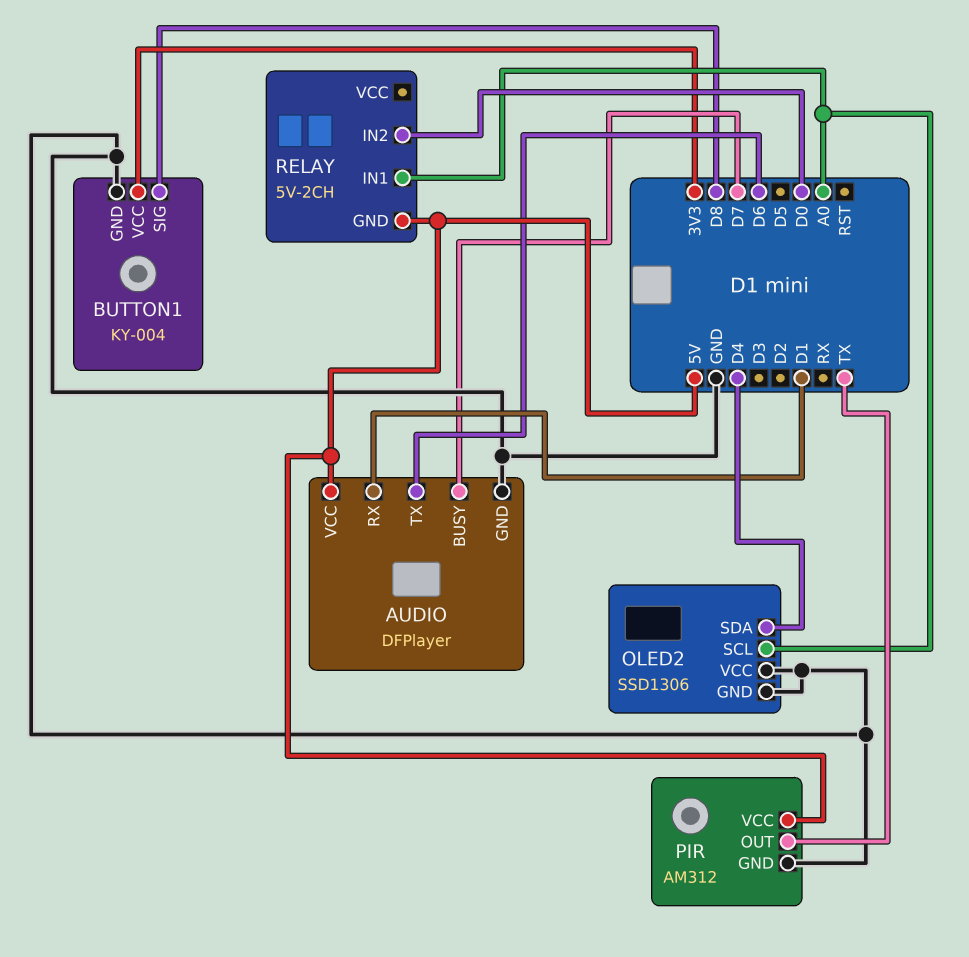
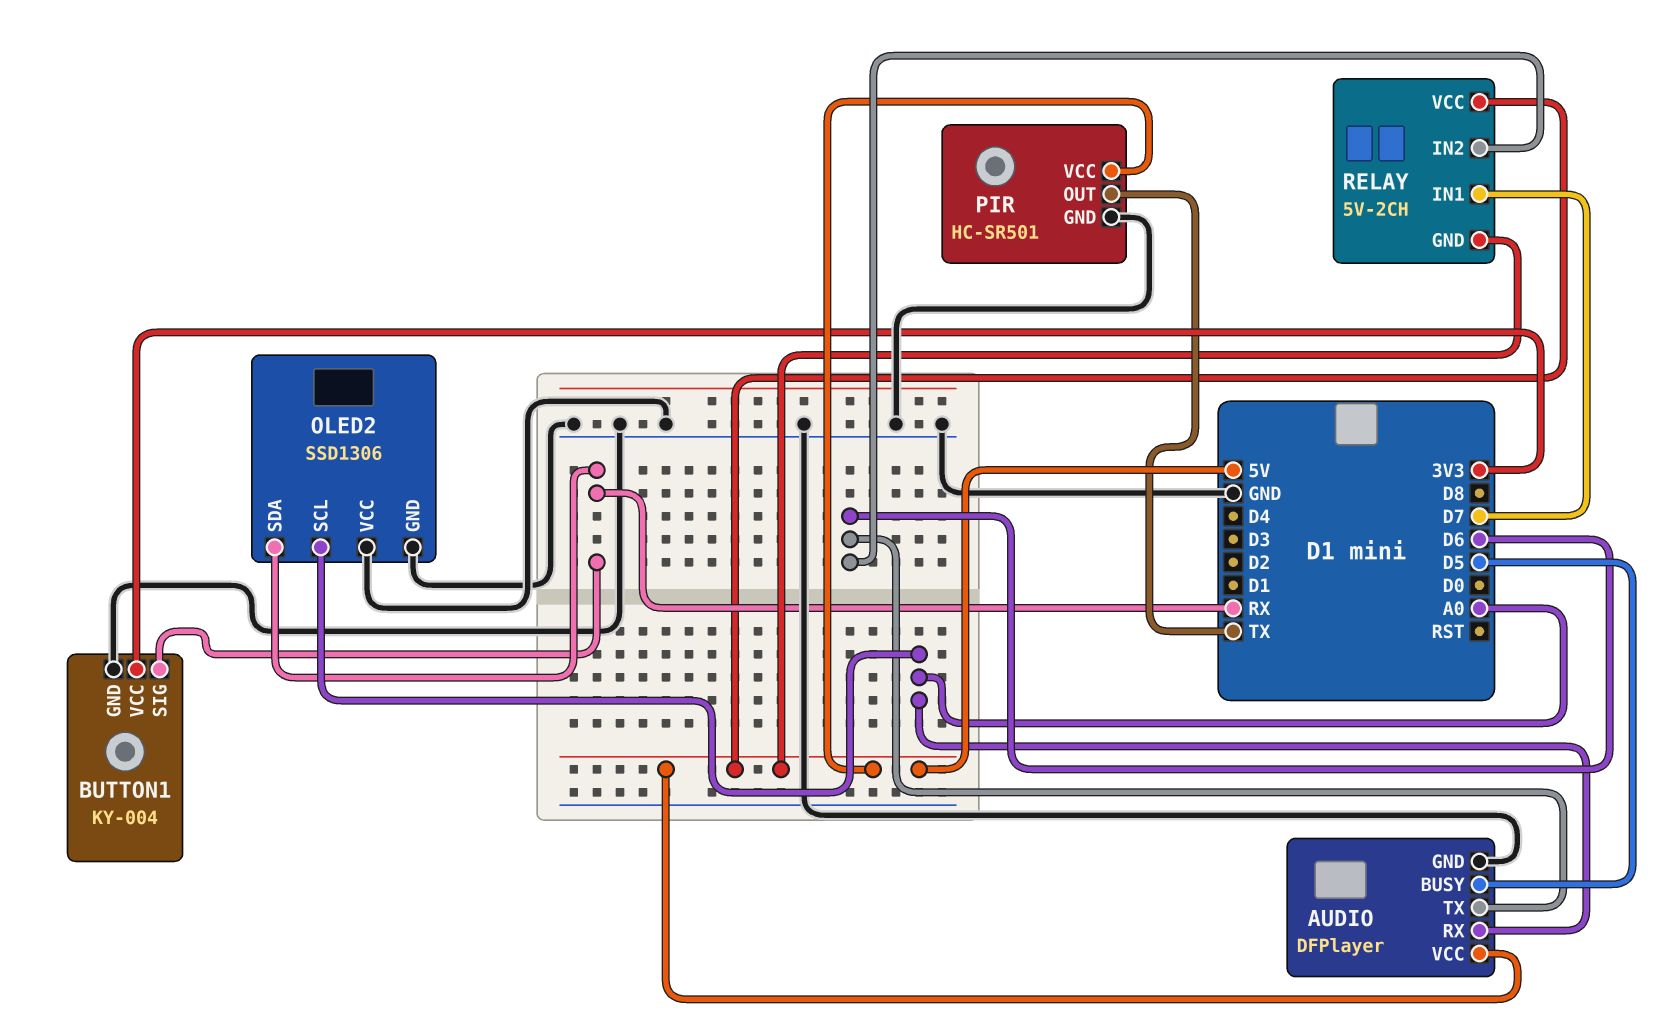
AUDIO pin BUSY: D7 -> D5
AUDIO pin RX: D1 -> A0
BUTTON1 pin SIG: D8 -> RX
OLED2 pin SDA: D4 -> RX
PIR: AM312 -> HC-SR501
RELAY pin IN1: A0 -> D7
RELAY pin IN2: D0 -> D6
RELAY pin VCC: none -> 5V

